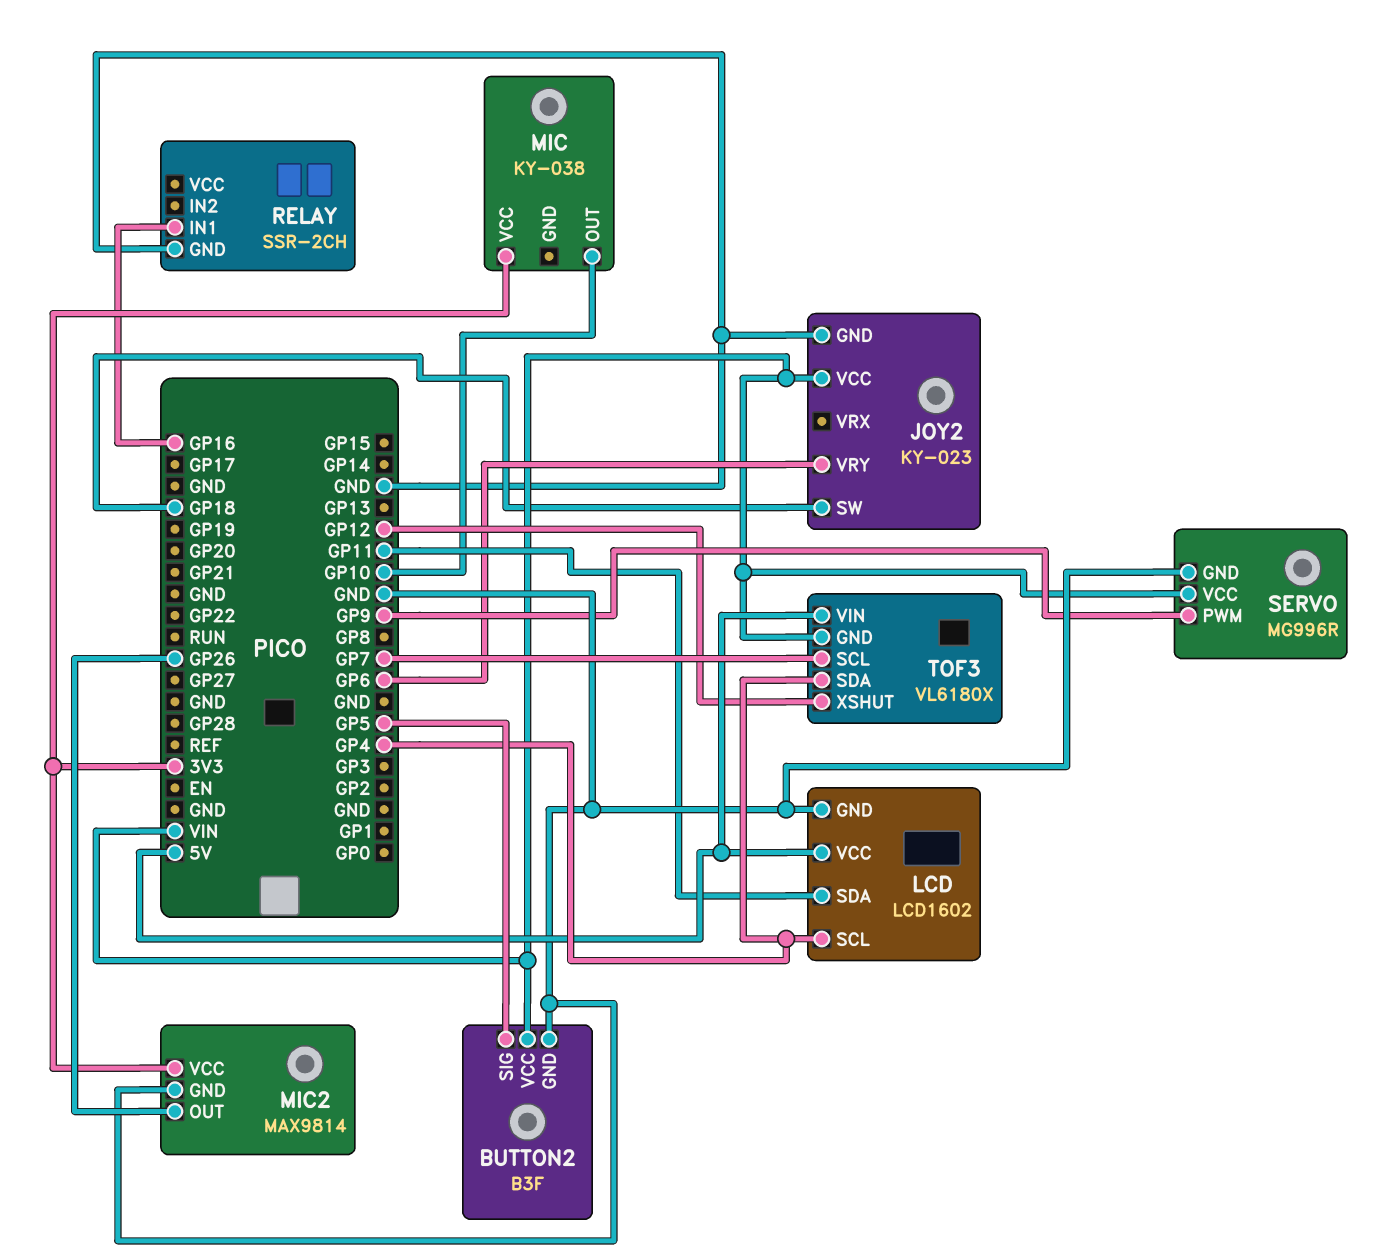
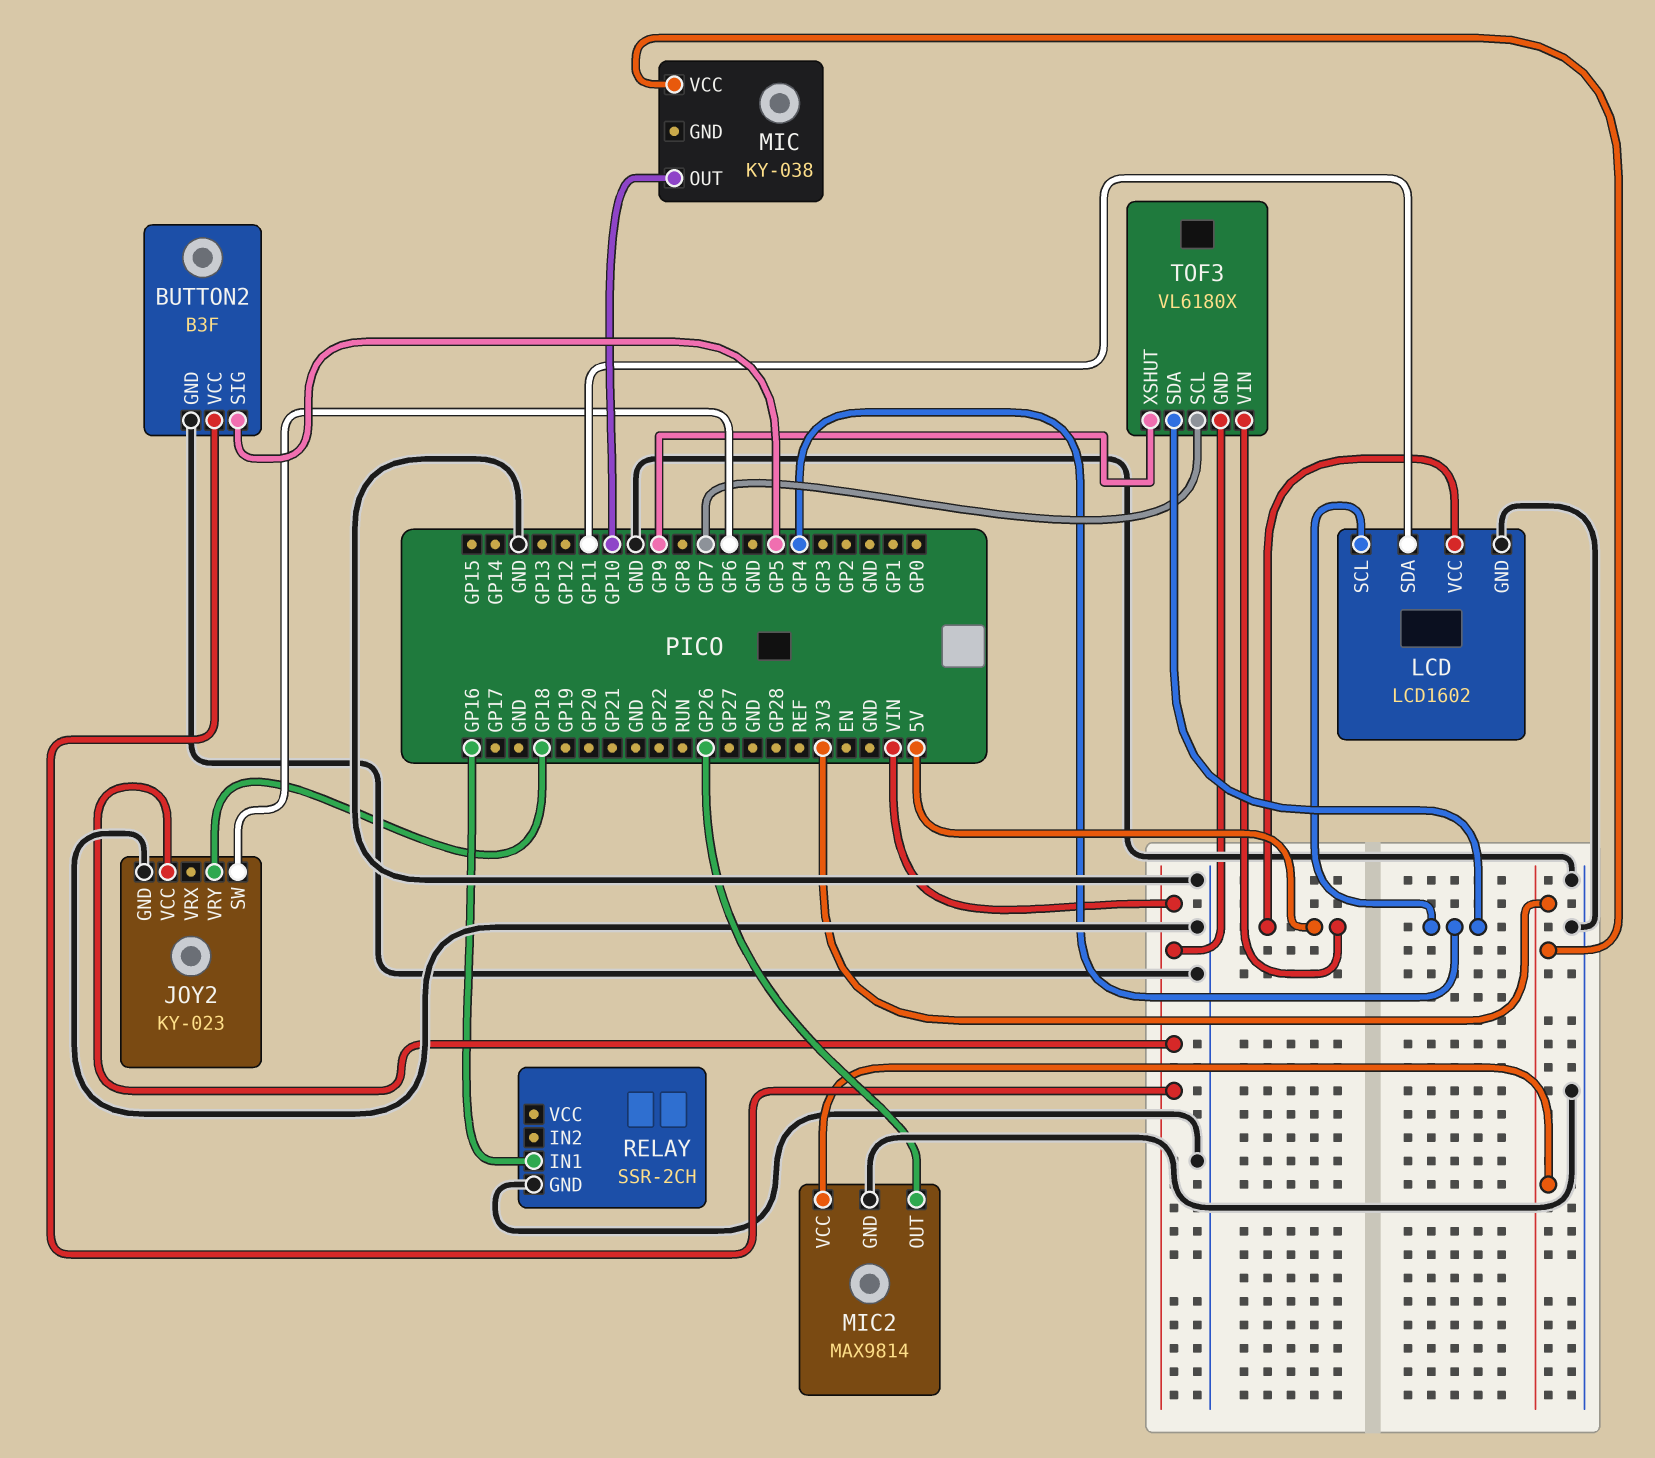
JOY2 pin SW: GP18 -> GP6
JOY2 pin VRY: GP6 -> GP18
SERVO: MG996R -> none
SERVO pin GND: GND -> none
SERVO pin PWM: GP9 -> none
SERVO pin VCC: VIN -> none
TOF3 pin XSHUT: GP12 -> GP9

